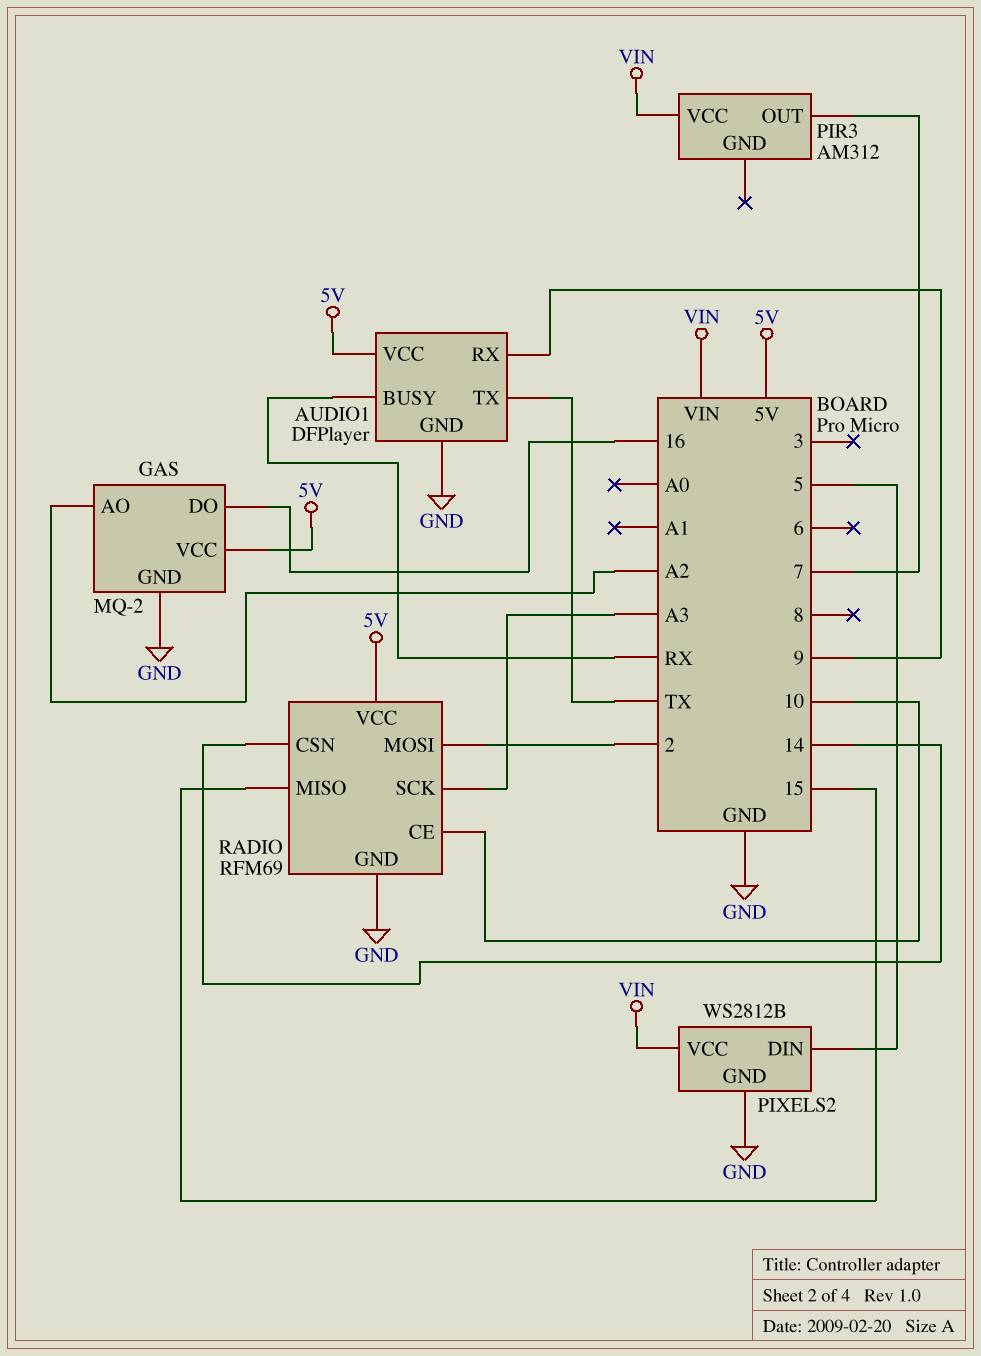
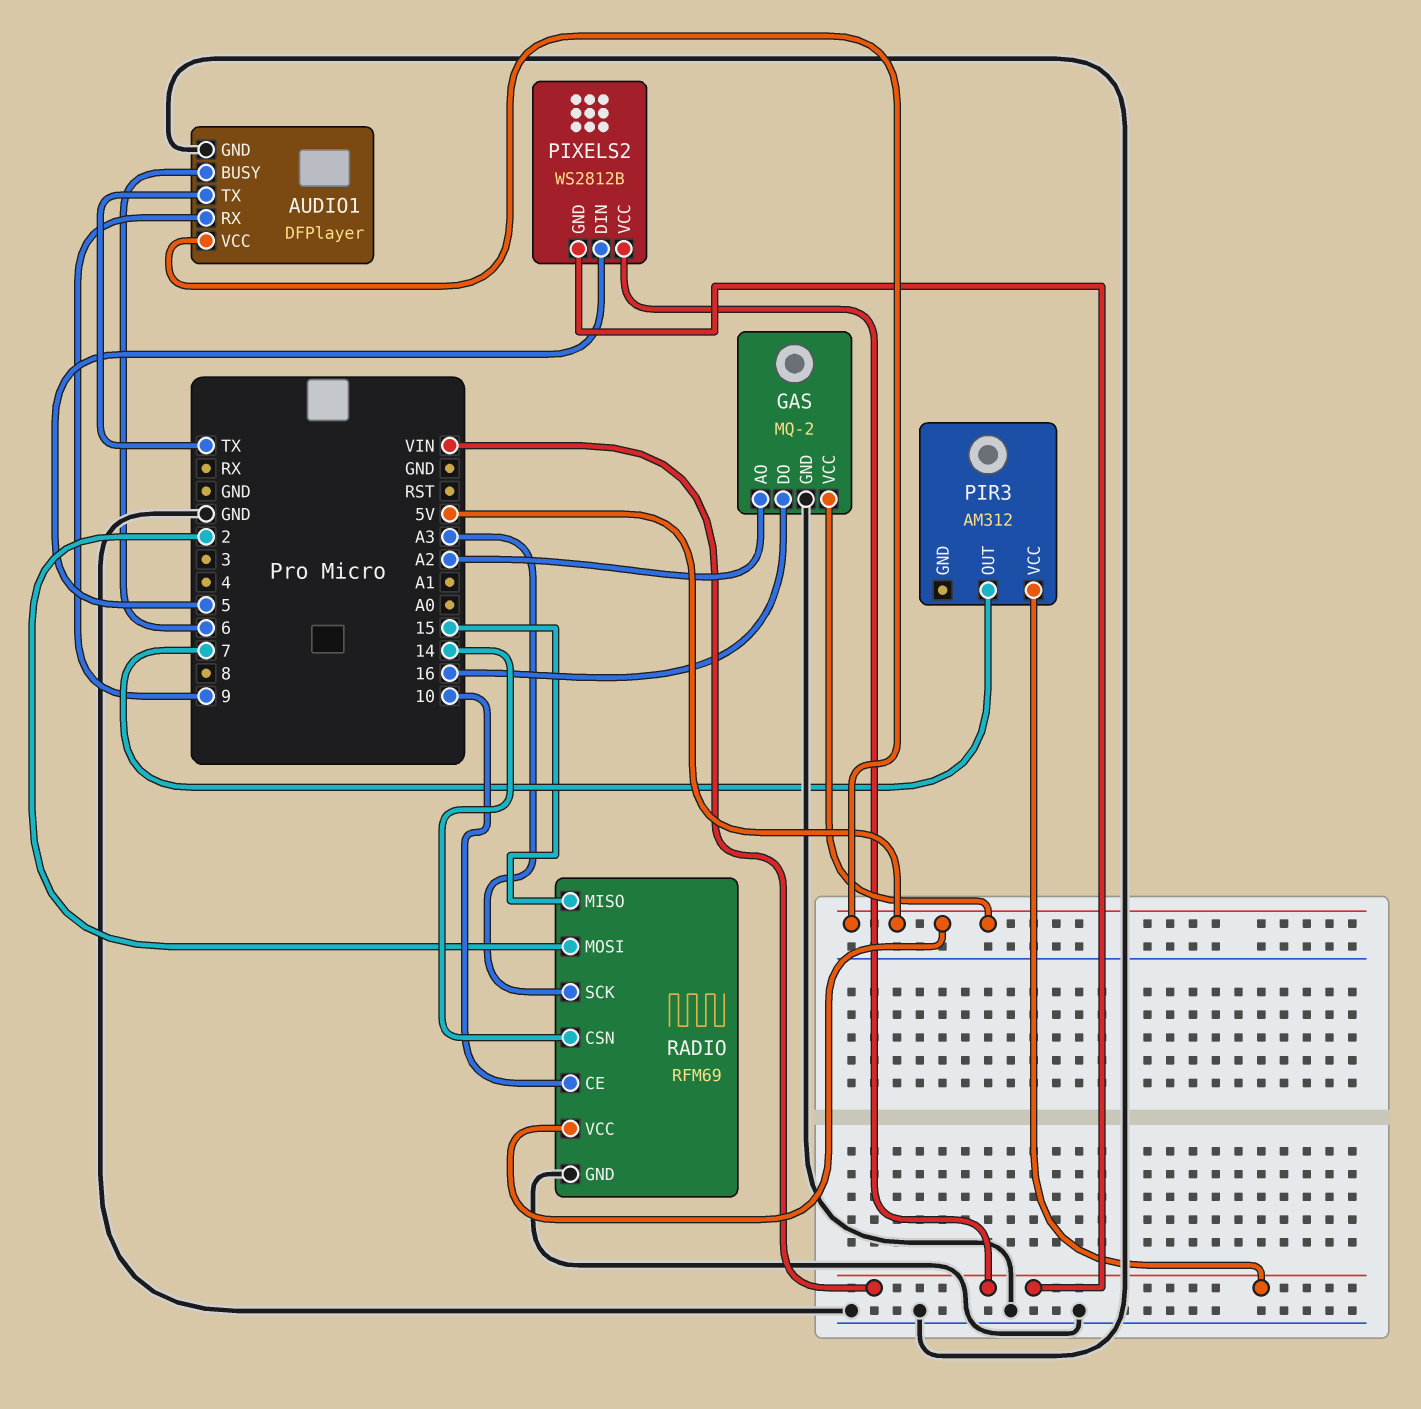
AUDIO1 pin BUSY: RX -> 6
PIXELS2 pin GND: GND -> VIN

